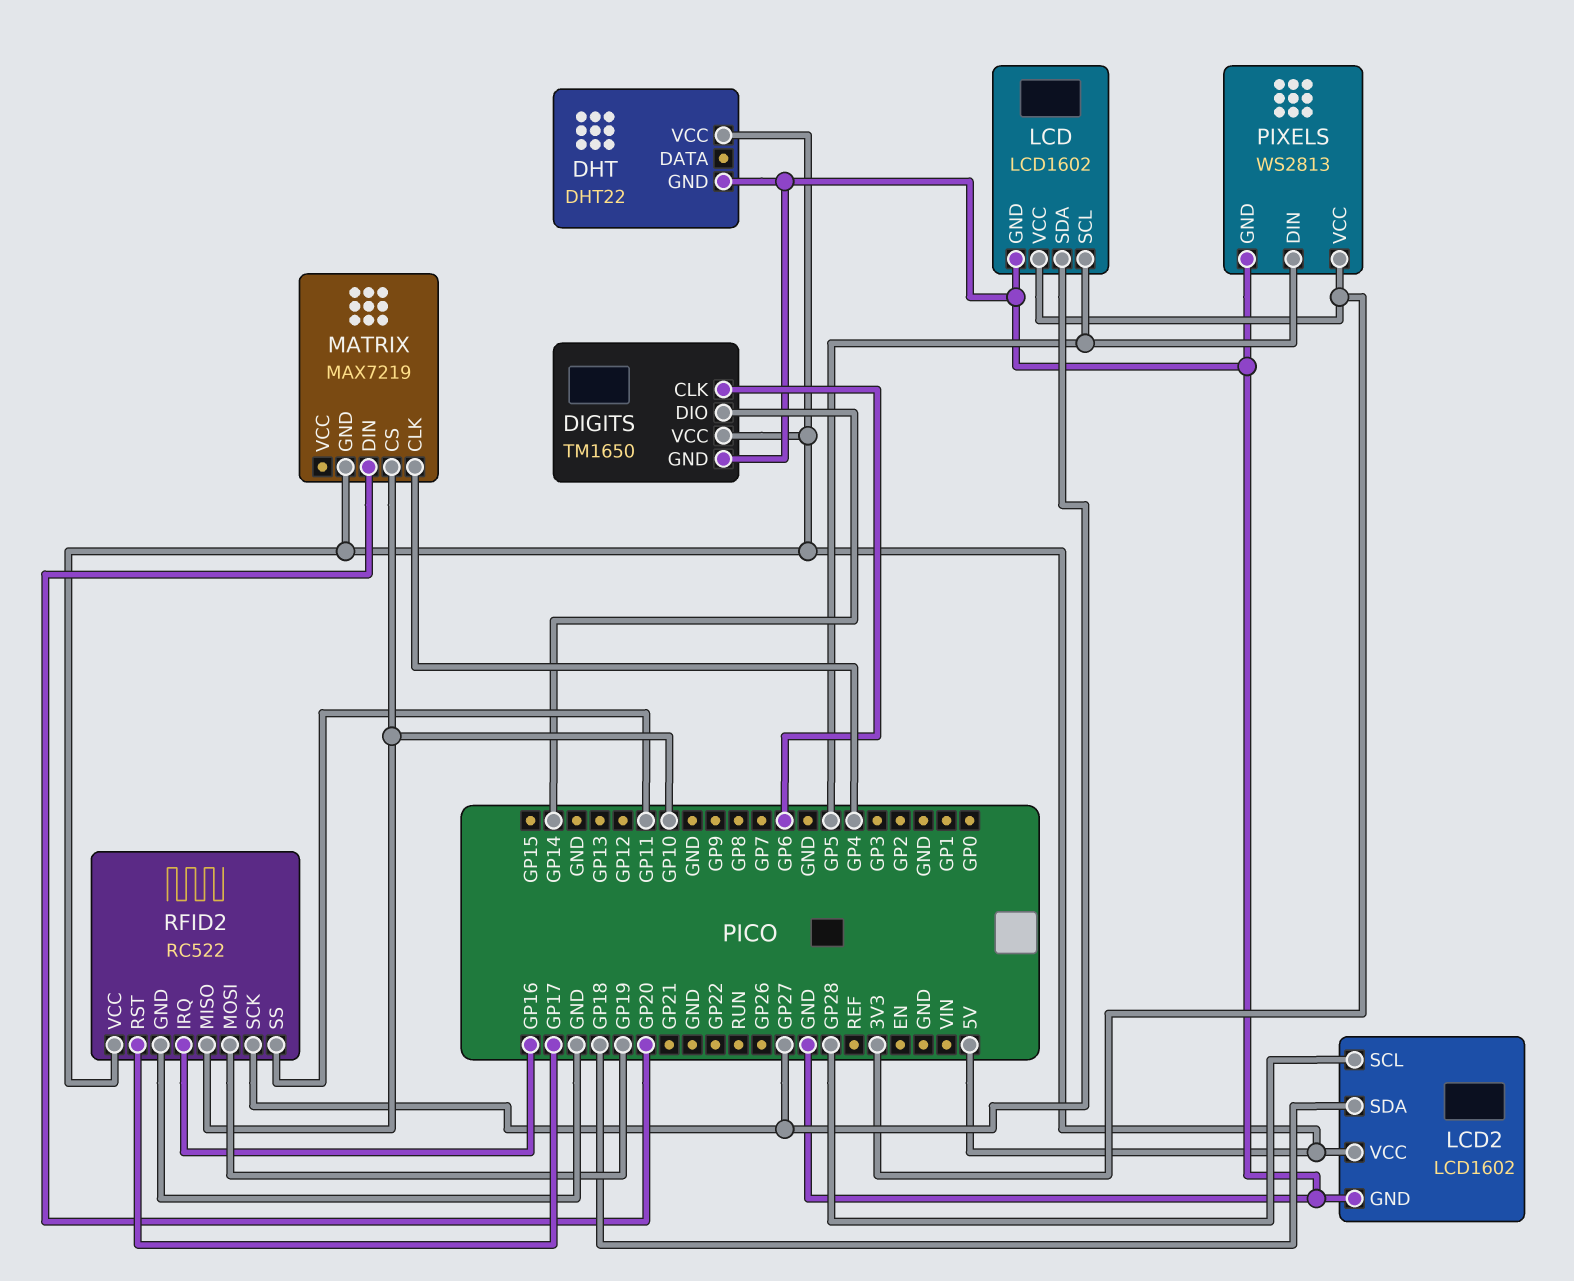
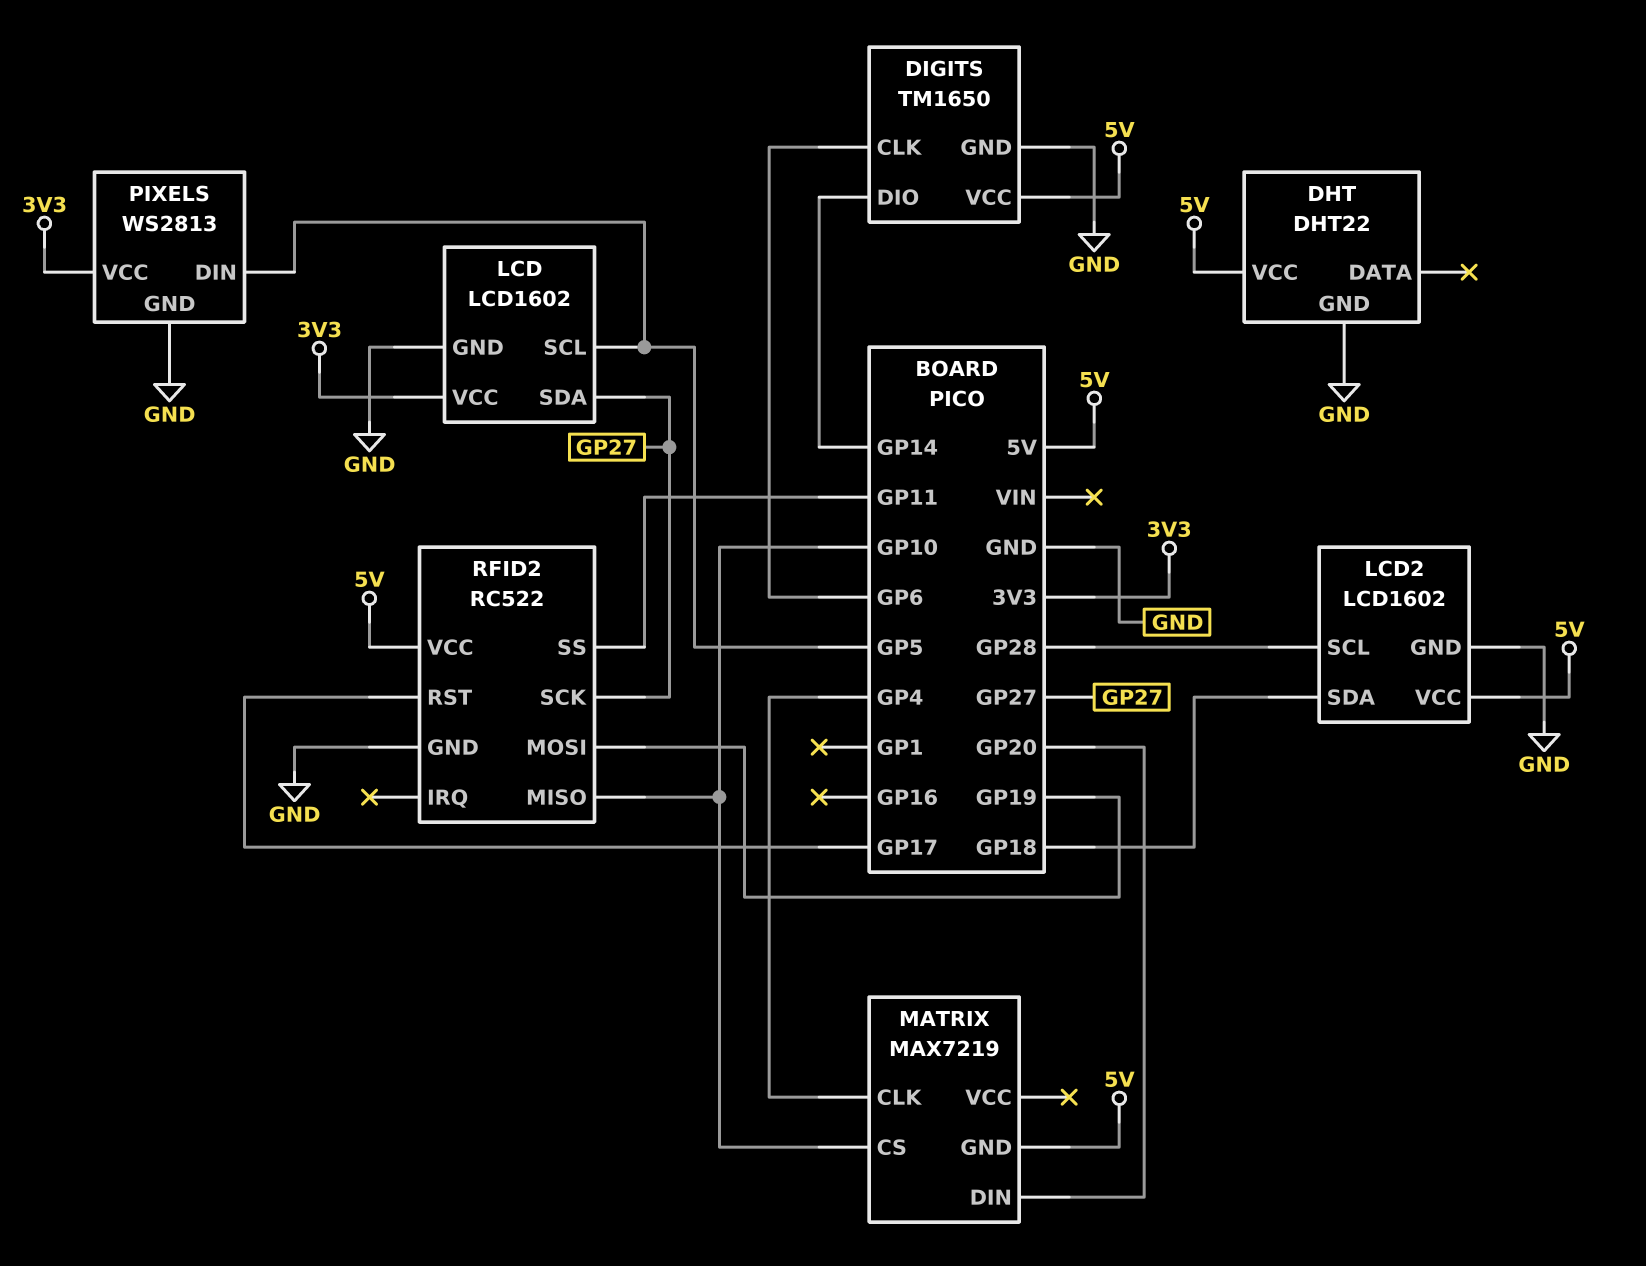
RFID2 pin IRQ: GP16 -> none

